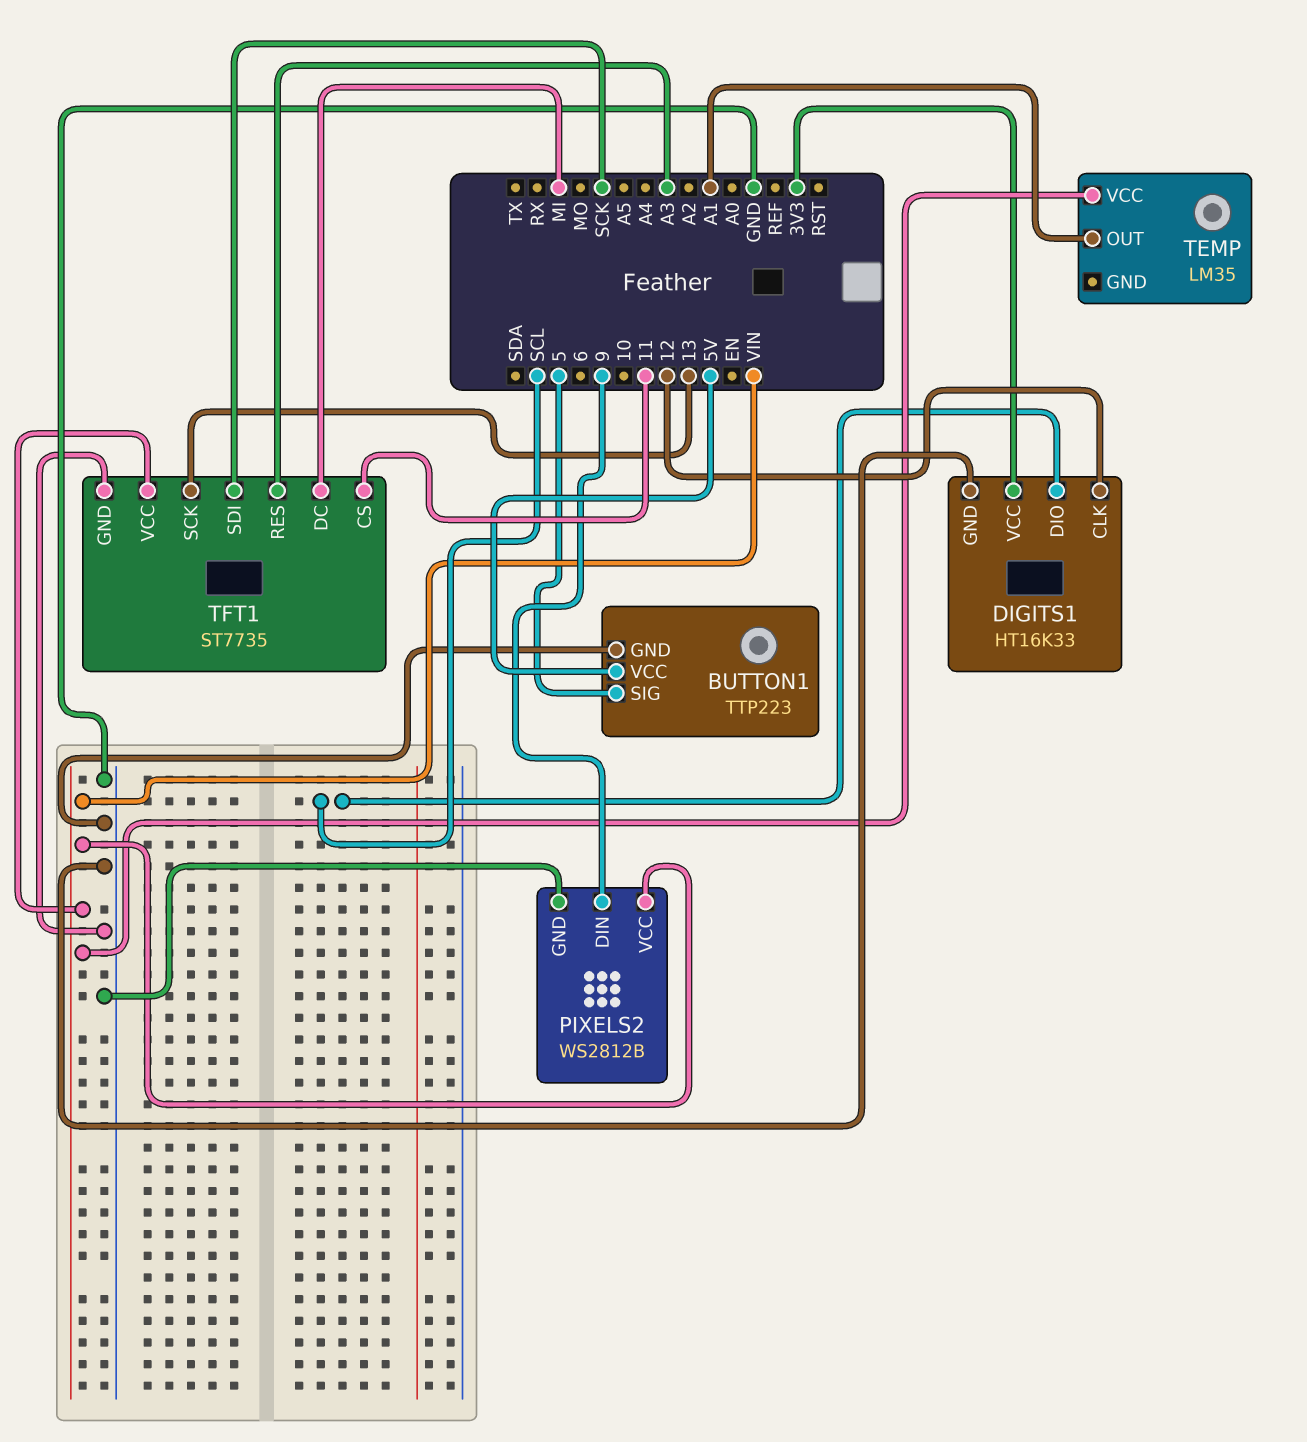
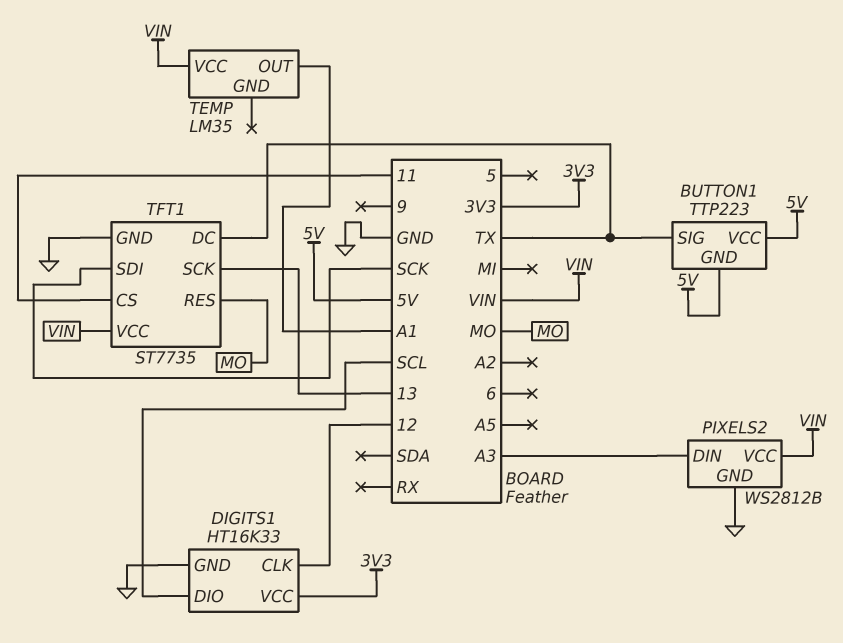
BUTTON1 pin GND: GND -> 5V
BUTTON1 pin SIG: 5 -> TX
PIXELS2 pin DIN: 9 -> A3
TFT1 pin DC: MI -> TX
TFT1 pin RES: A3 -> MO

